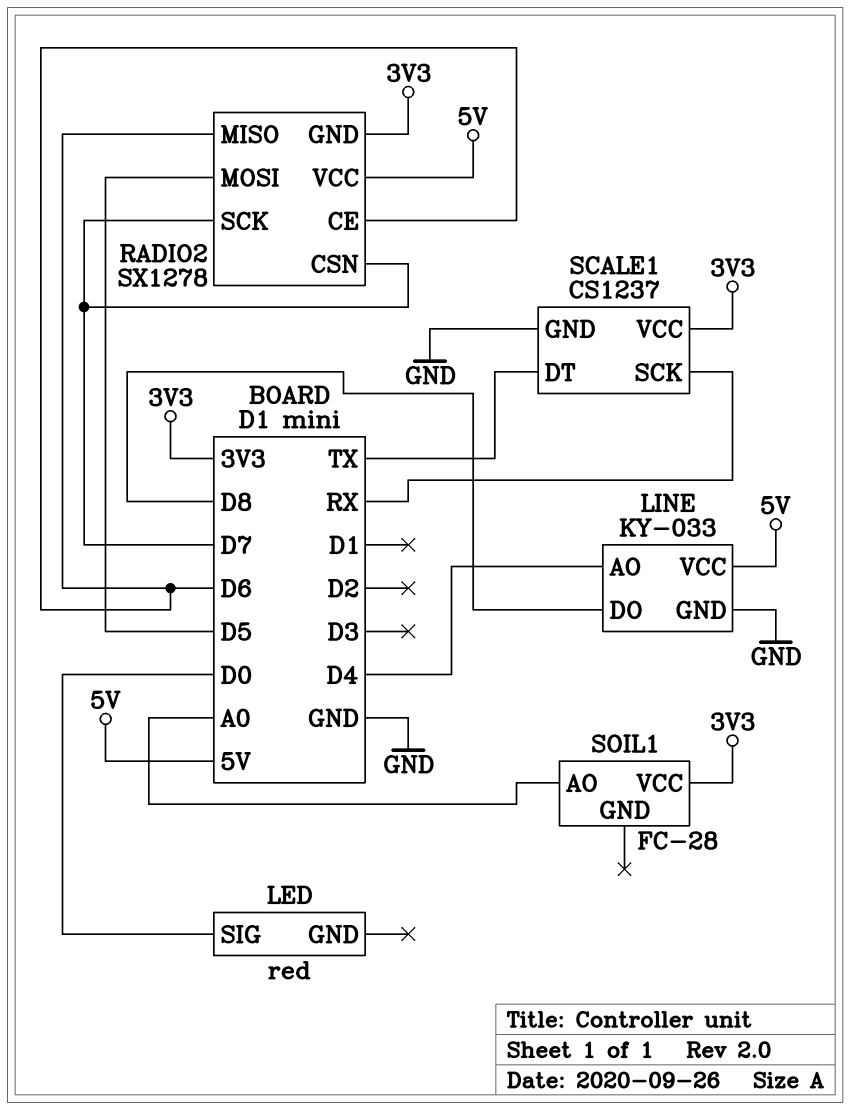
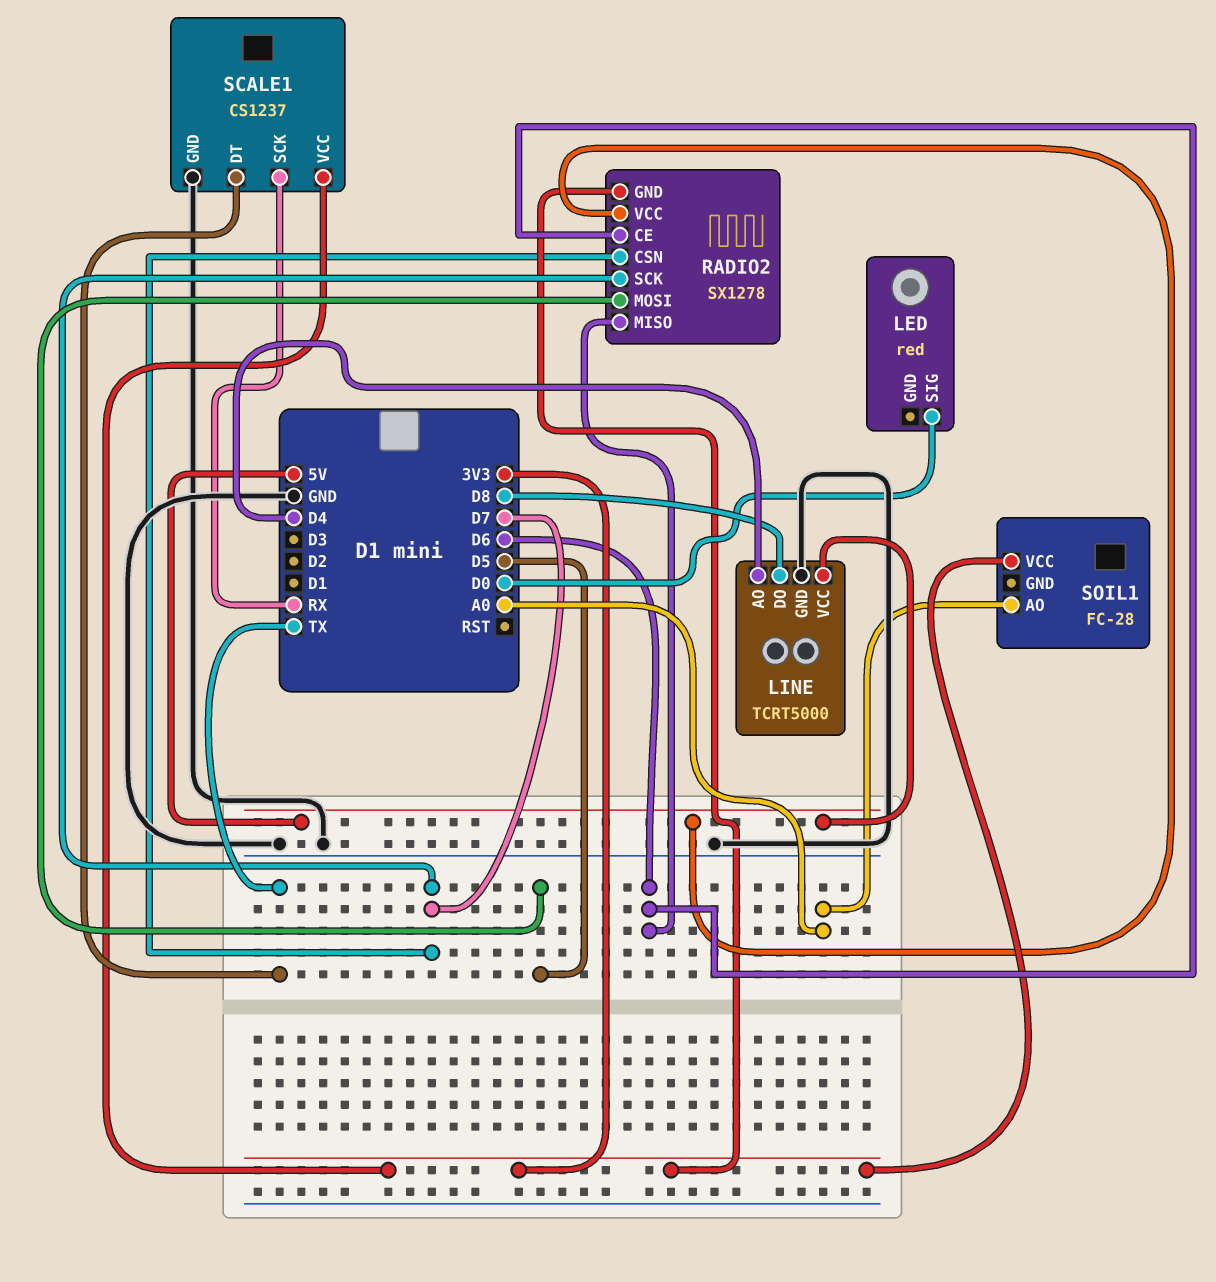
LINE: KY-033 -> TCRT5000

